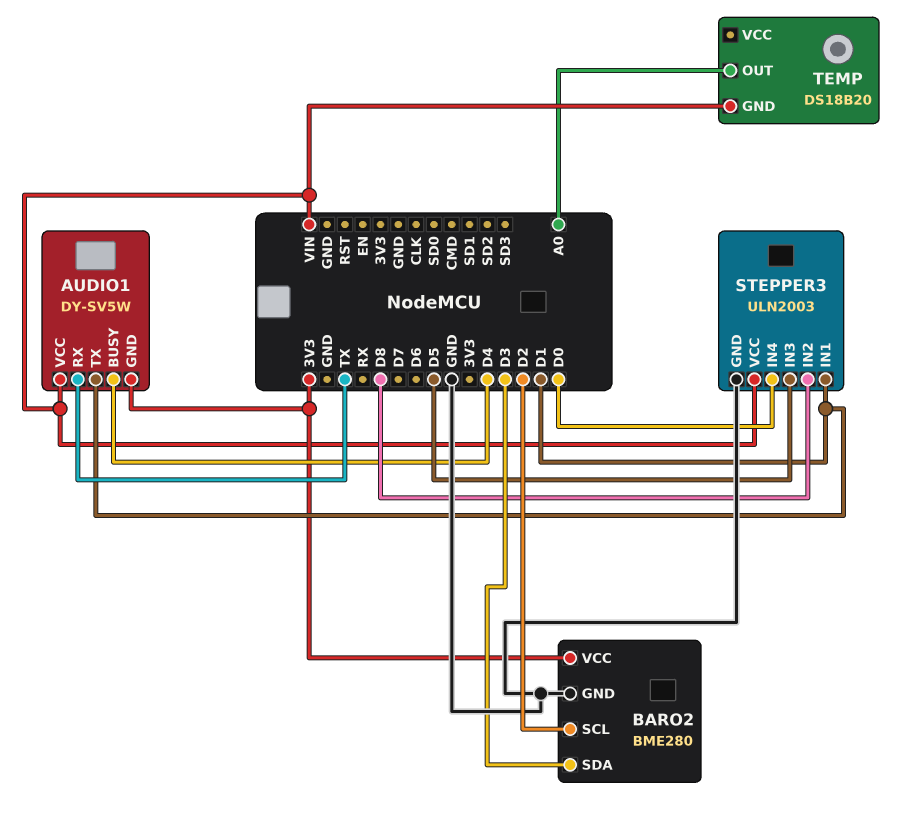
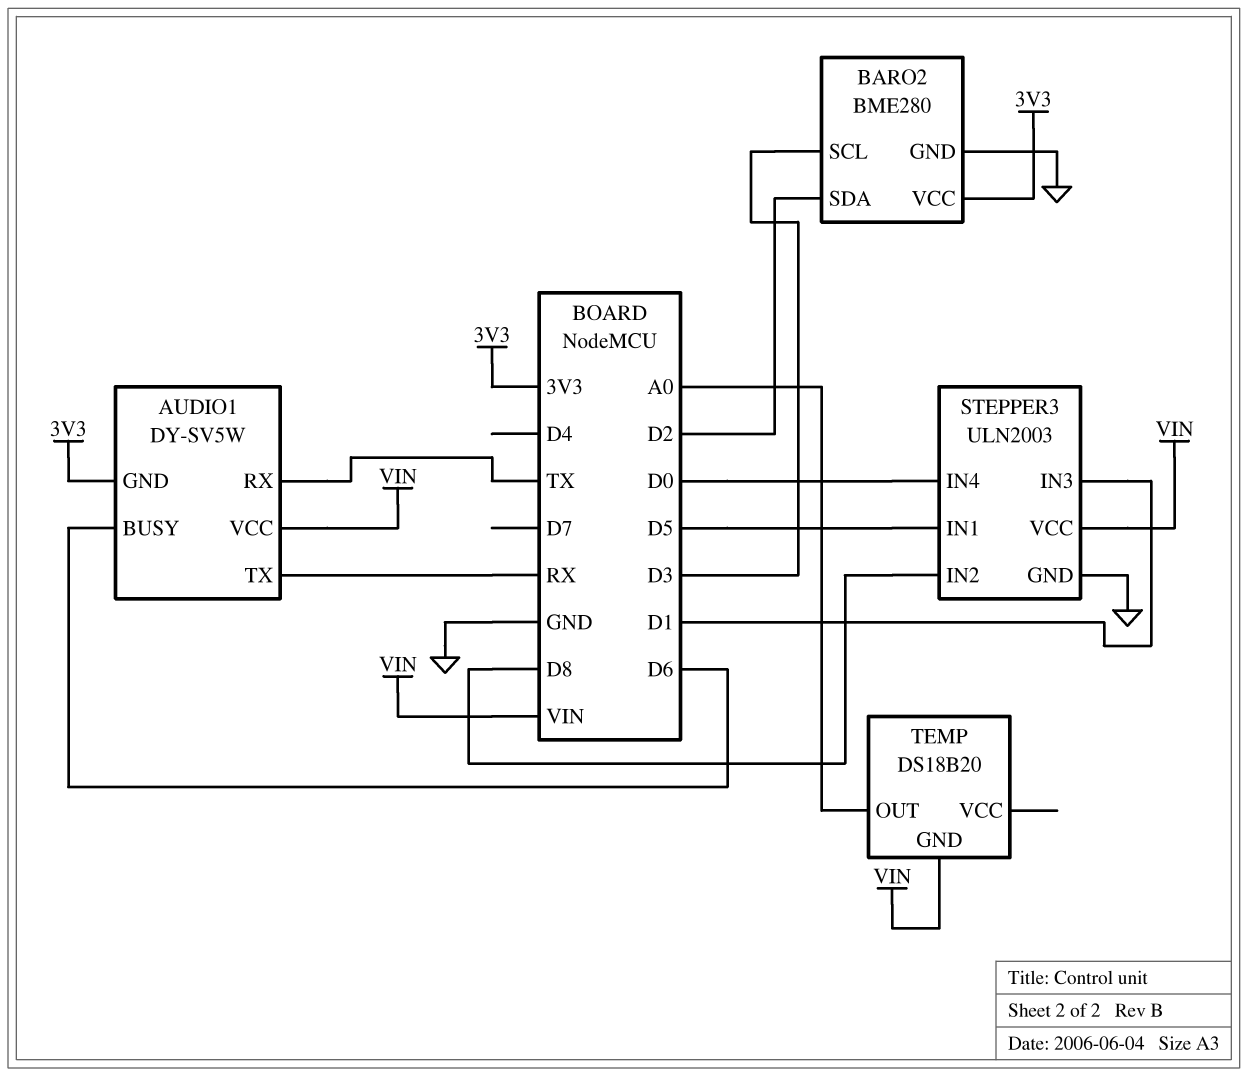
AUDIO1 pin BUSY: D4 -> D6
AUDIO1 pin TX: D1 -> RX
BARO2 pin SCL: D2 -> D3
BARO2 pin SDA: D3 -> D2
STEPPER3 pin IN1: D1 -> D5
STEPPER3 pin IN3: D5 -> D1

